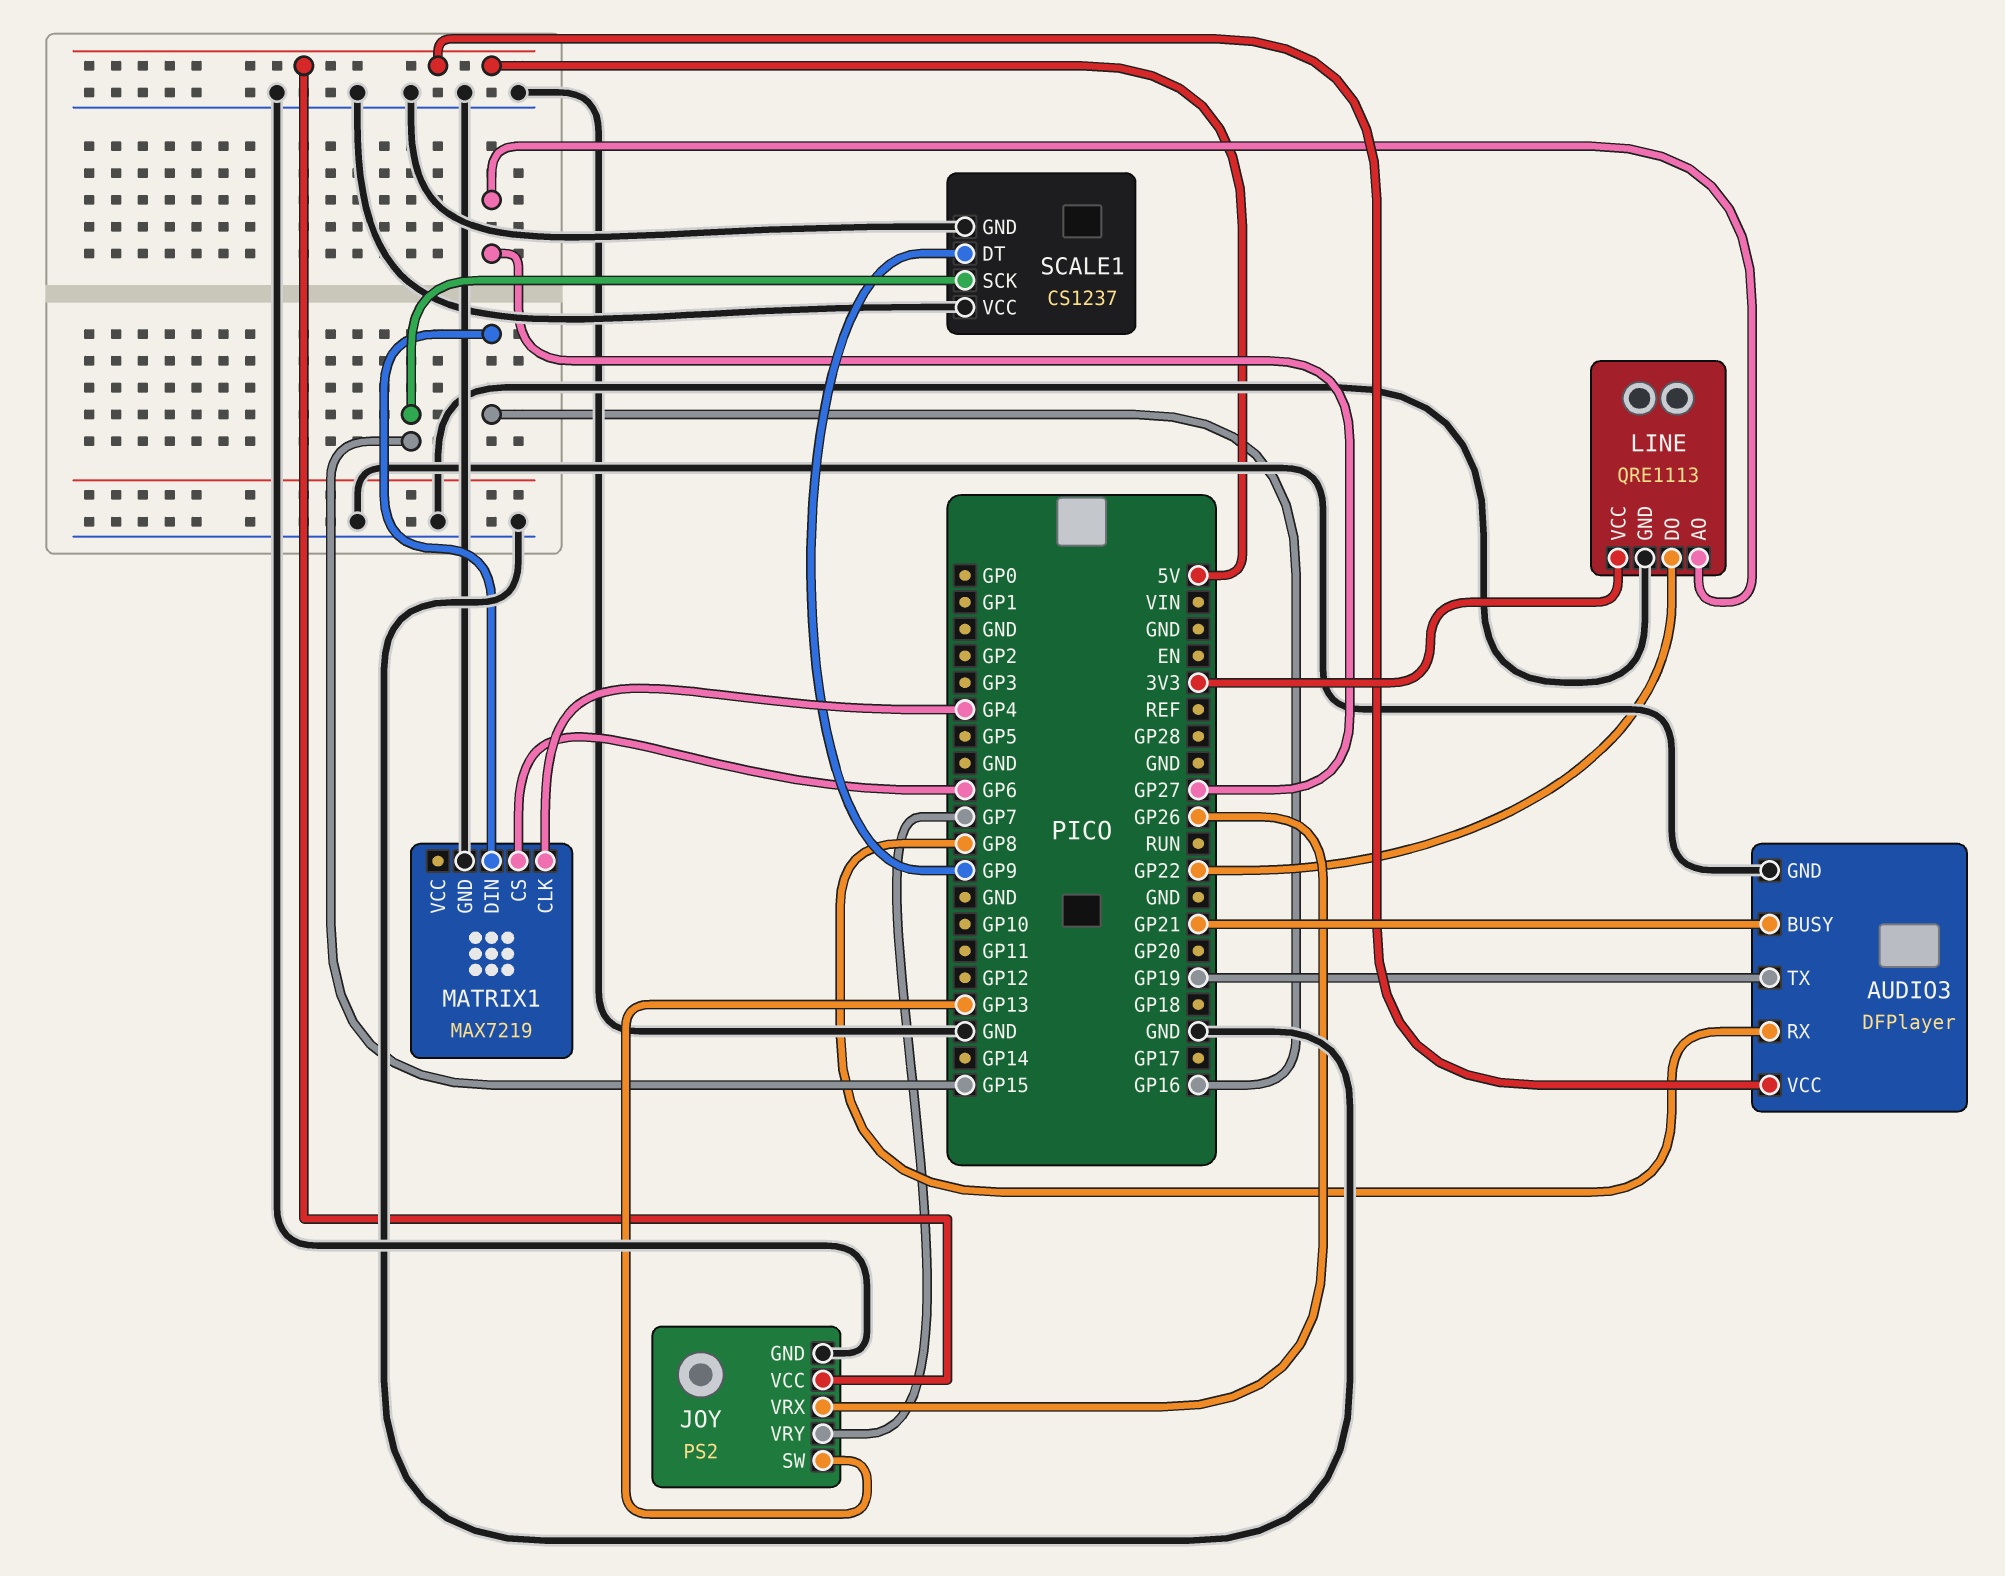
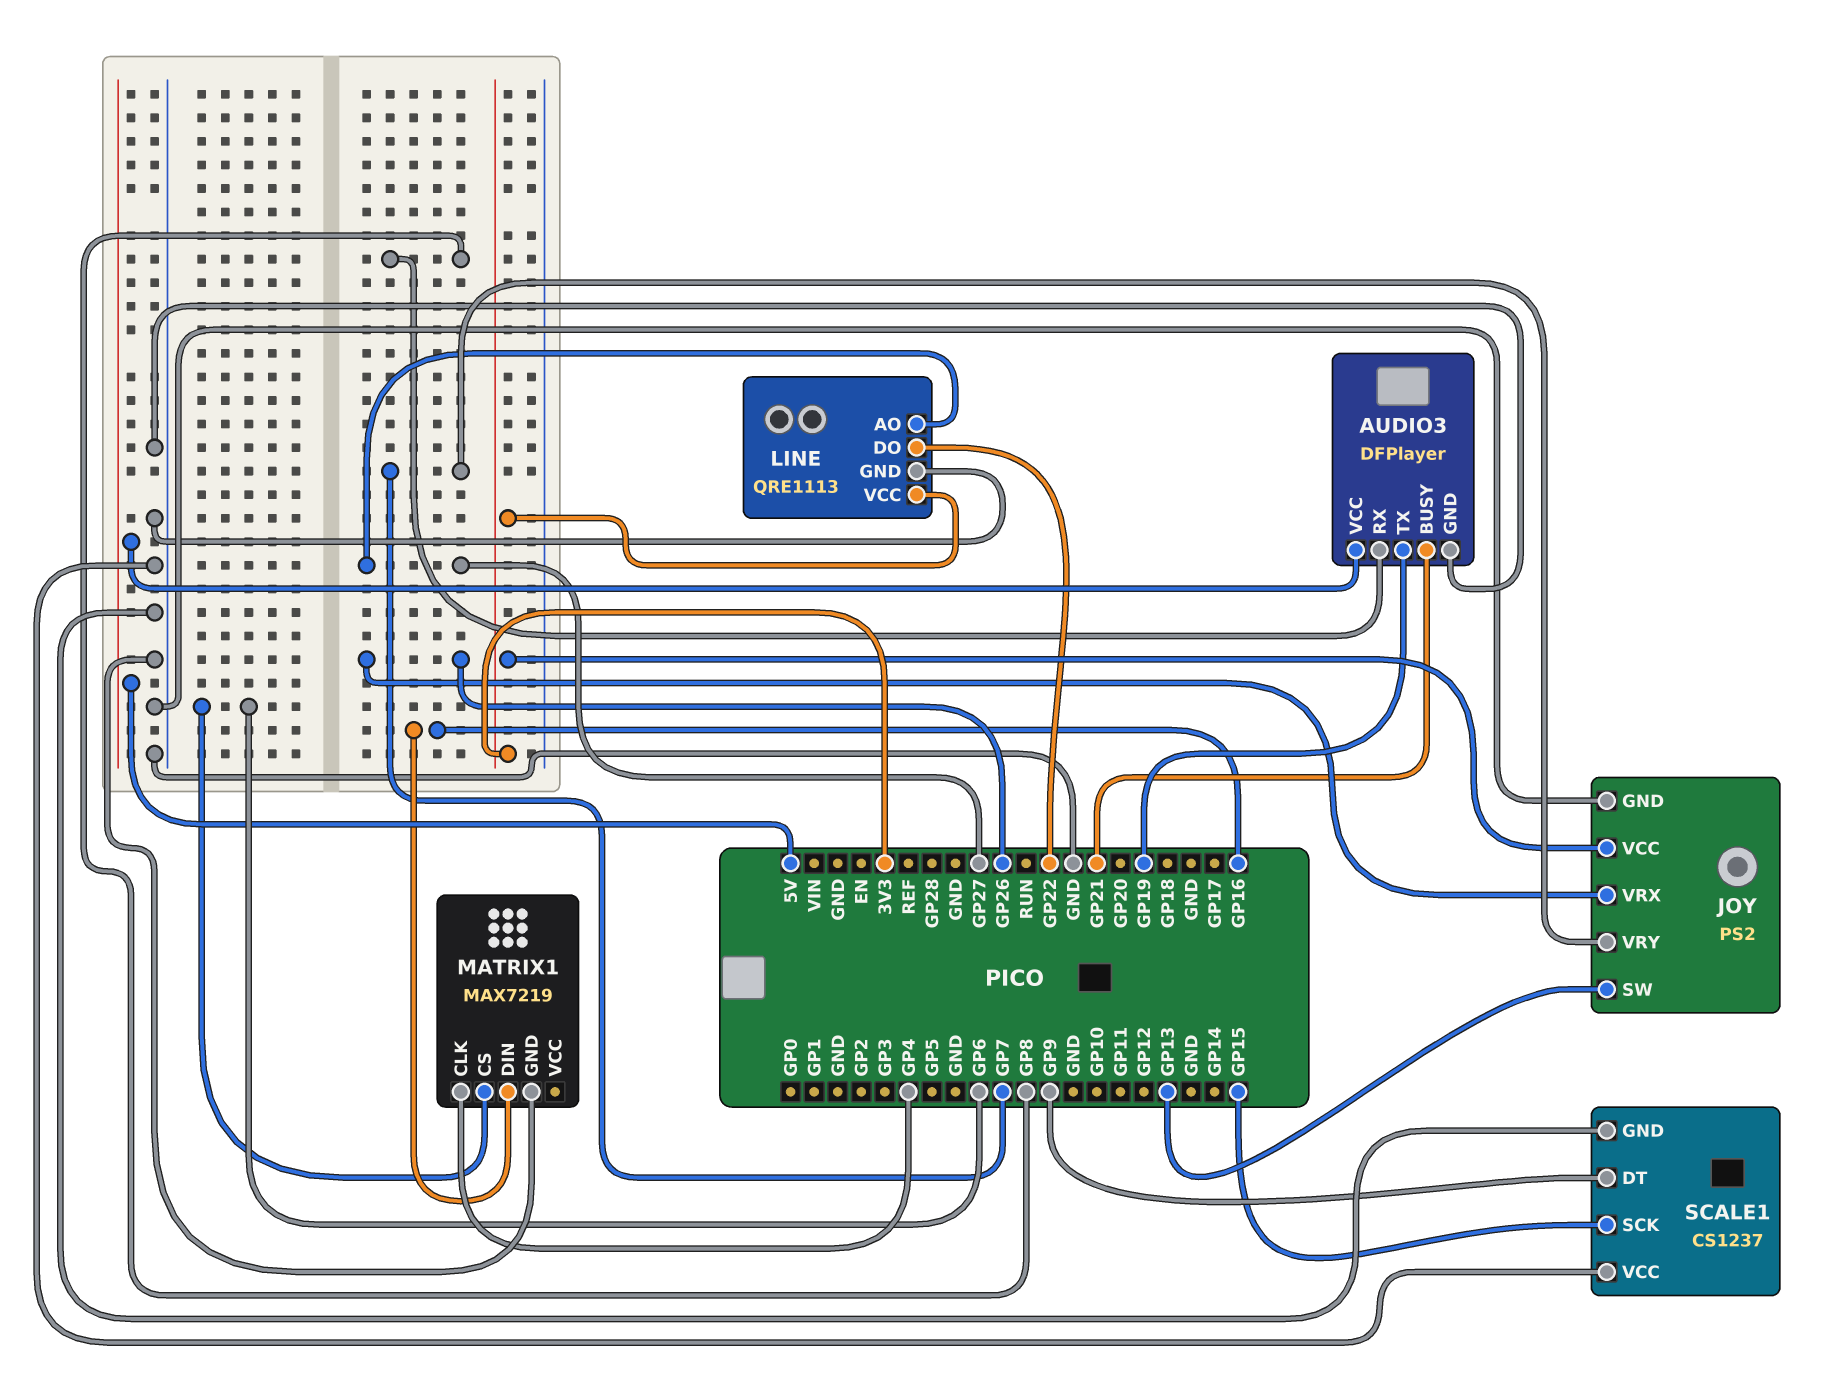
JOY pin VCC: 5V -> 3V3

